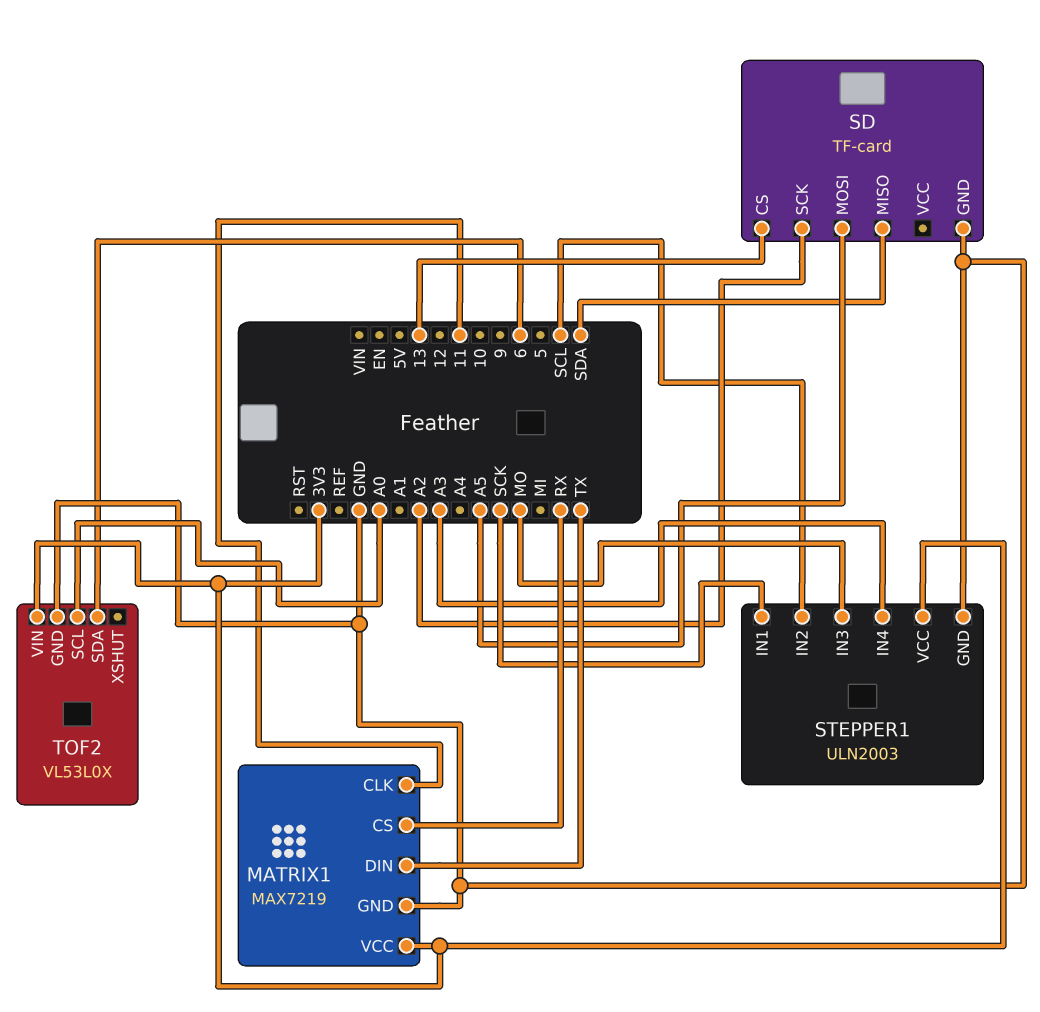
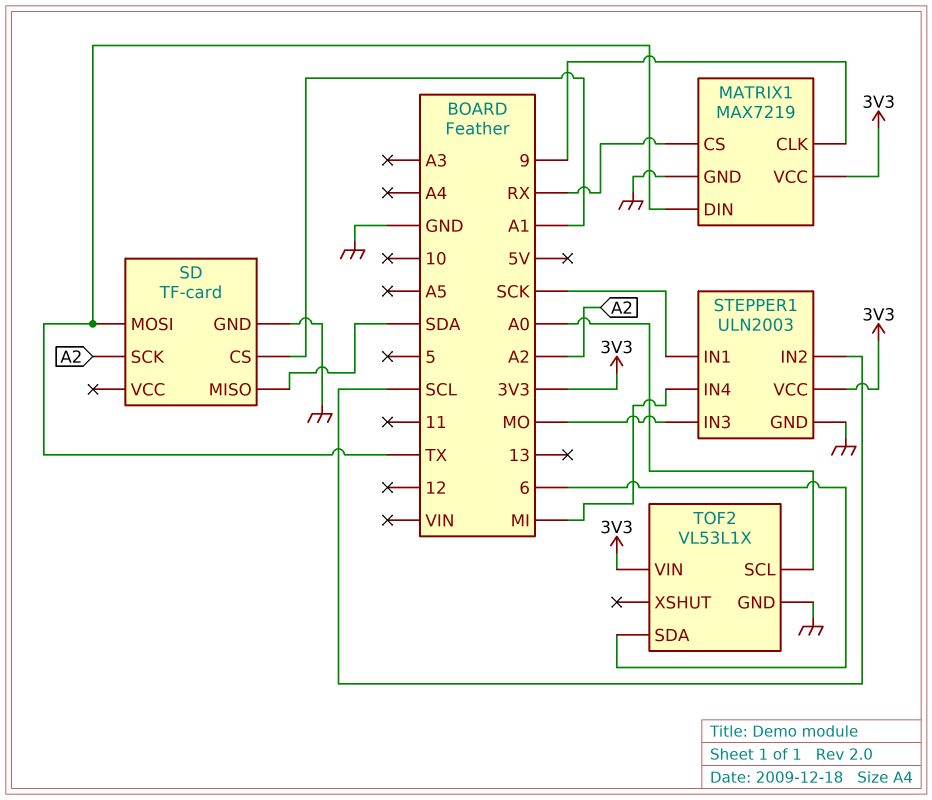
MATRIX1 pin CLK: 11 -> 9
SD pin CS: 13 -> A1
SD pin MOSI: A5 -> TX
STEPPER1 pin IN4: A3 -> MI
TOF2: VL53L0X -> VL53L1X

